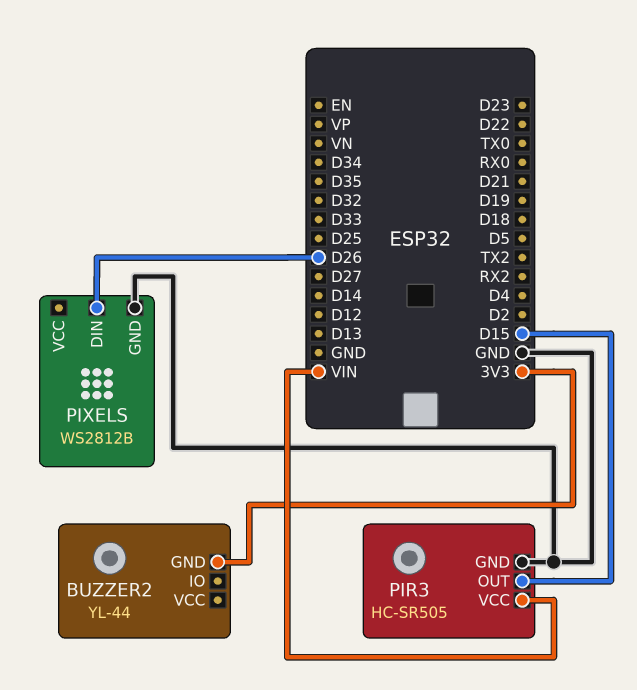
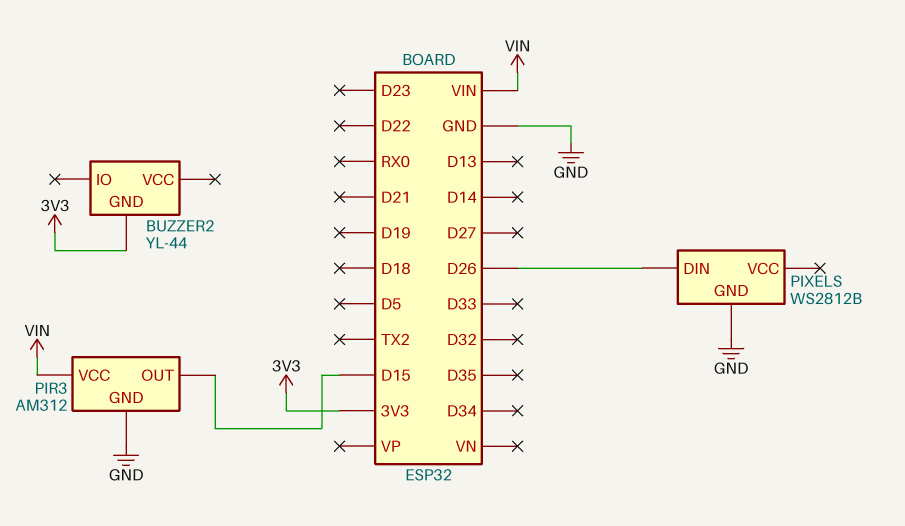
PIR3: HC-SR505 -> AM312

